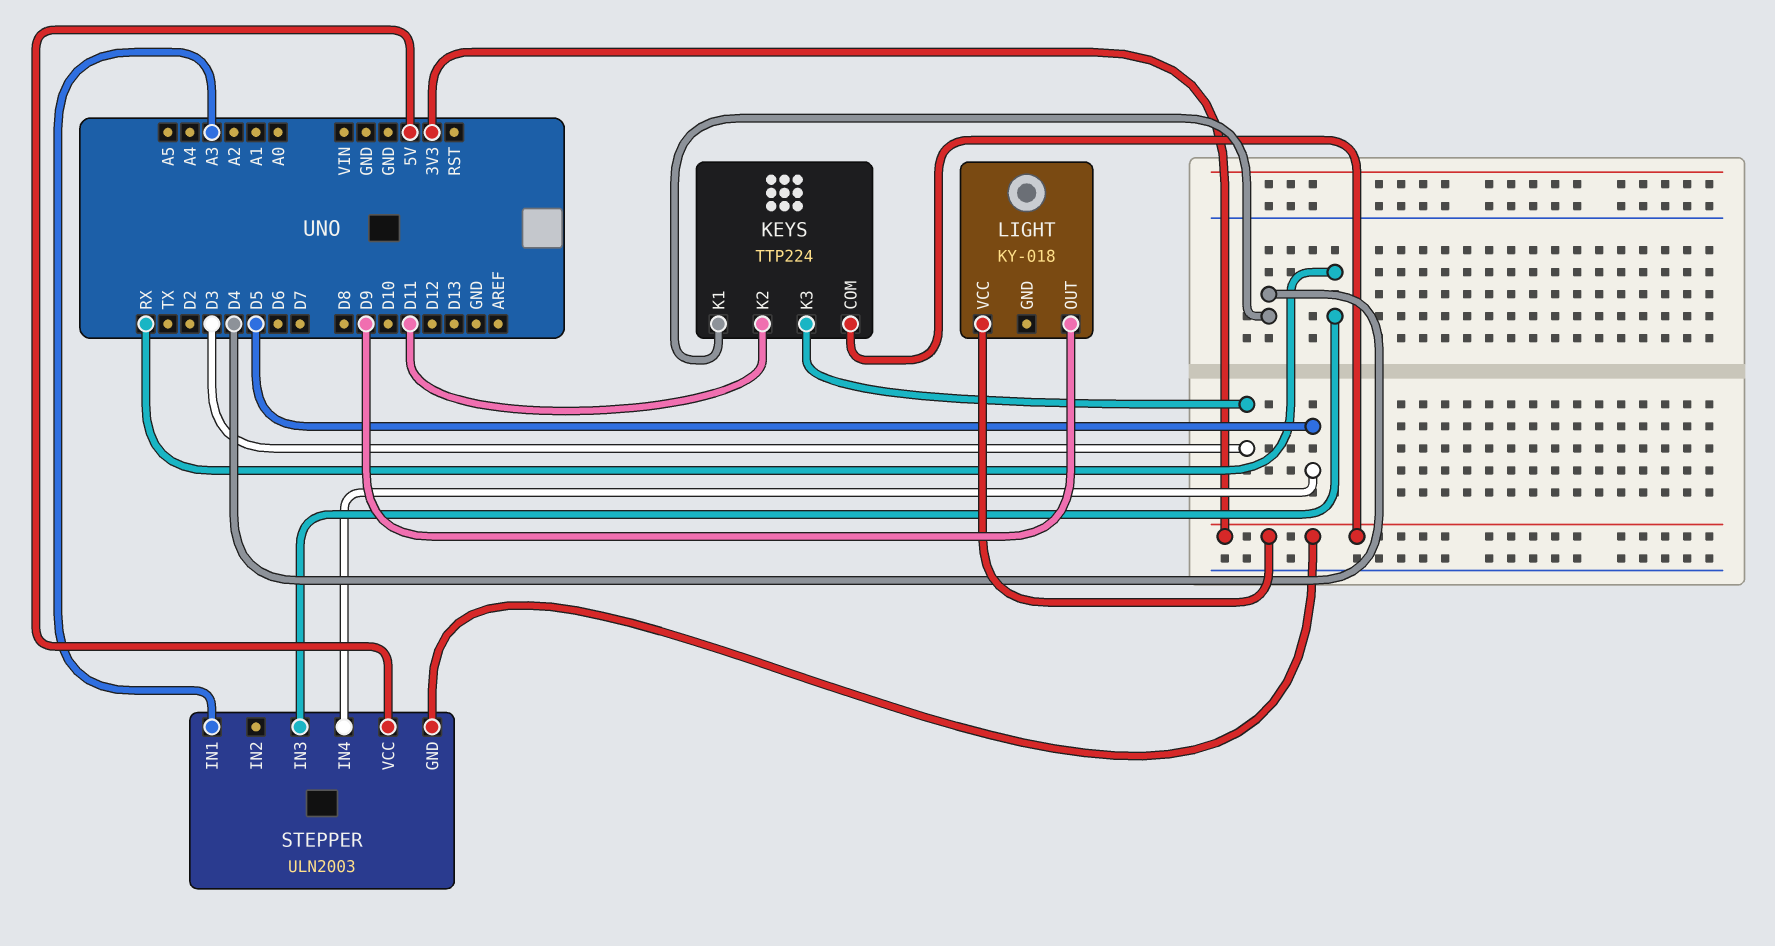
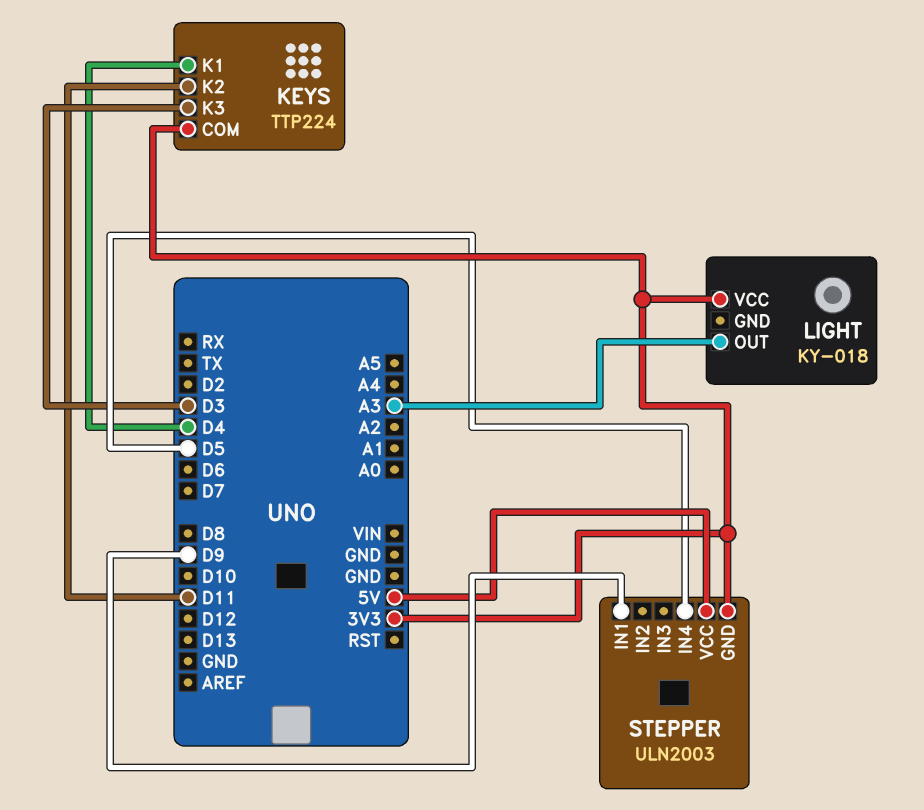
LIGHT pin OUT: D9 -> A3
STEPPER pin IN1: A3 -> D9
STEPPER pin IN3: RX -> none

